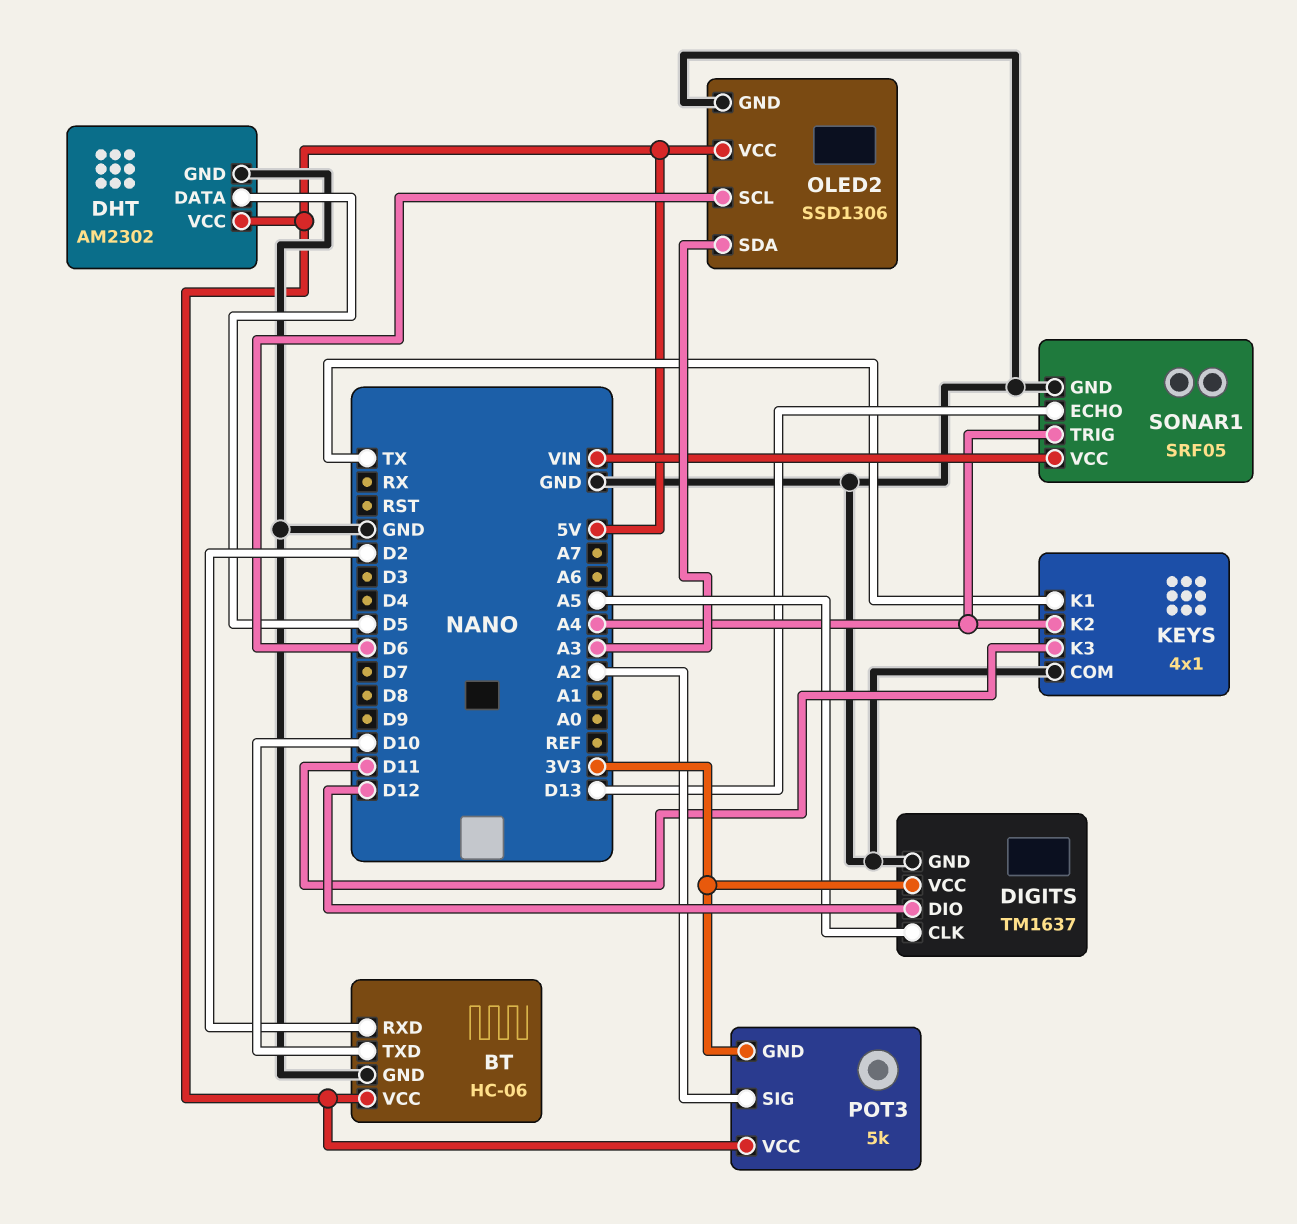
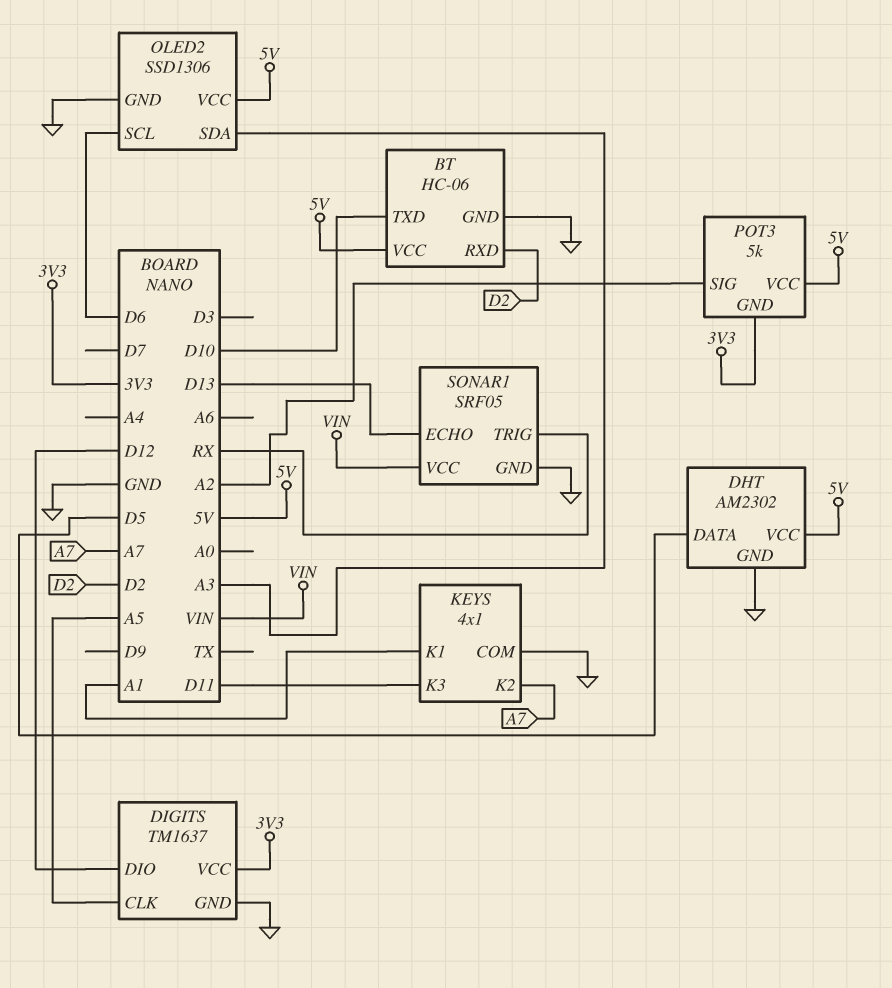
KEYS pin K1: TX -> A1
KEYS pin K2: A4 -> A7
SONAR1 pin TRIG: A4 -> RX

